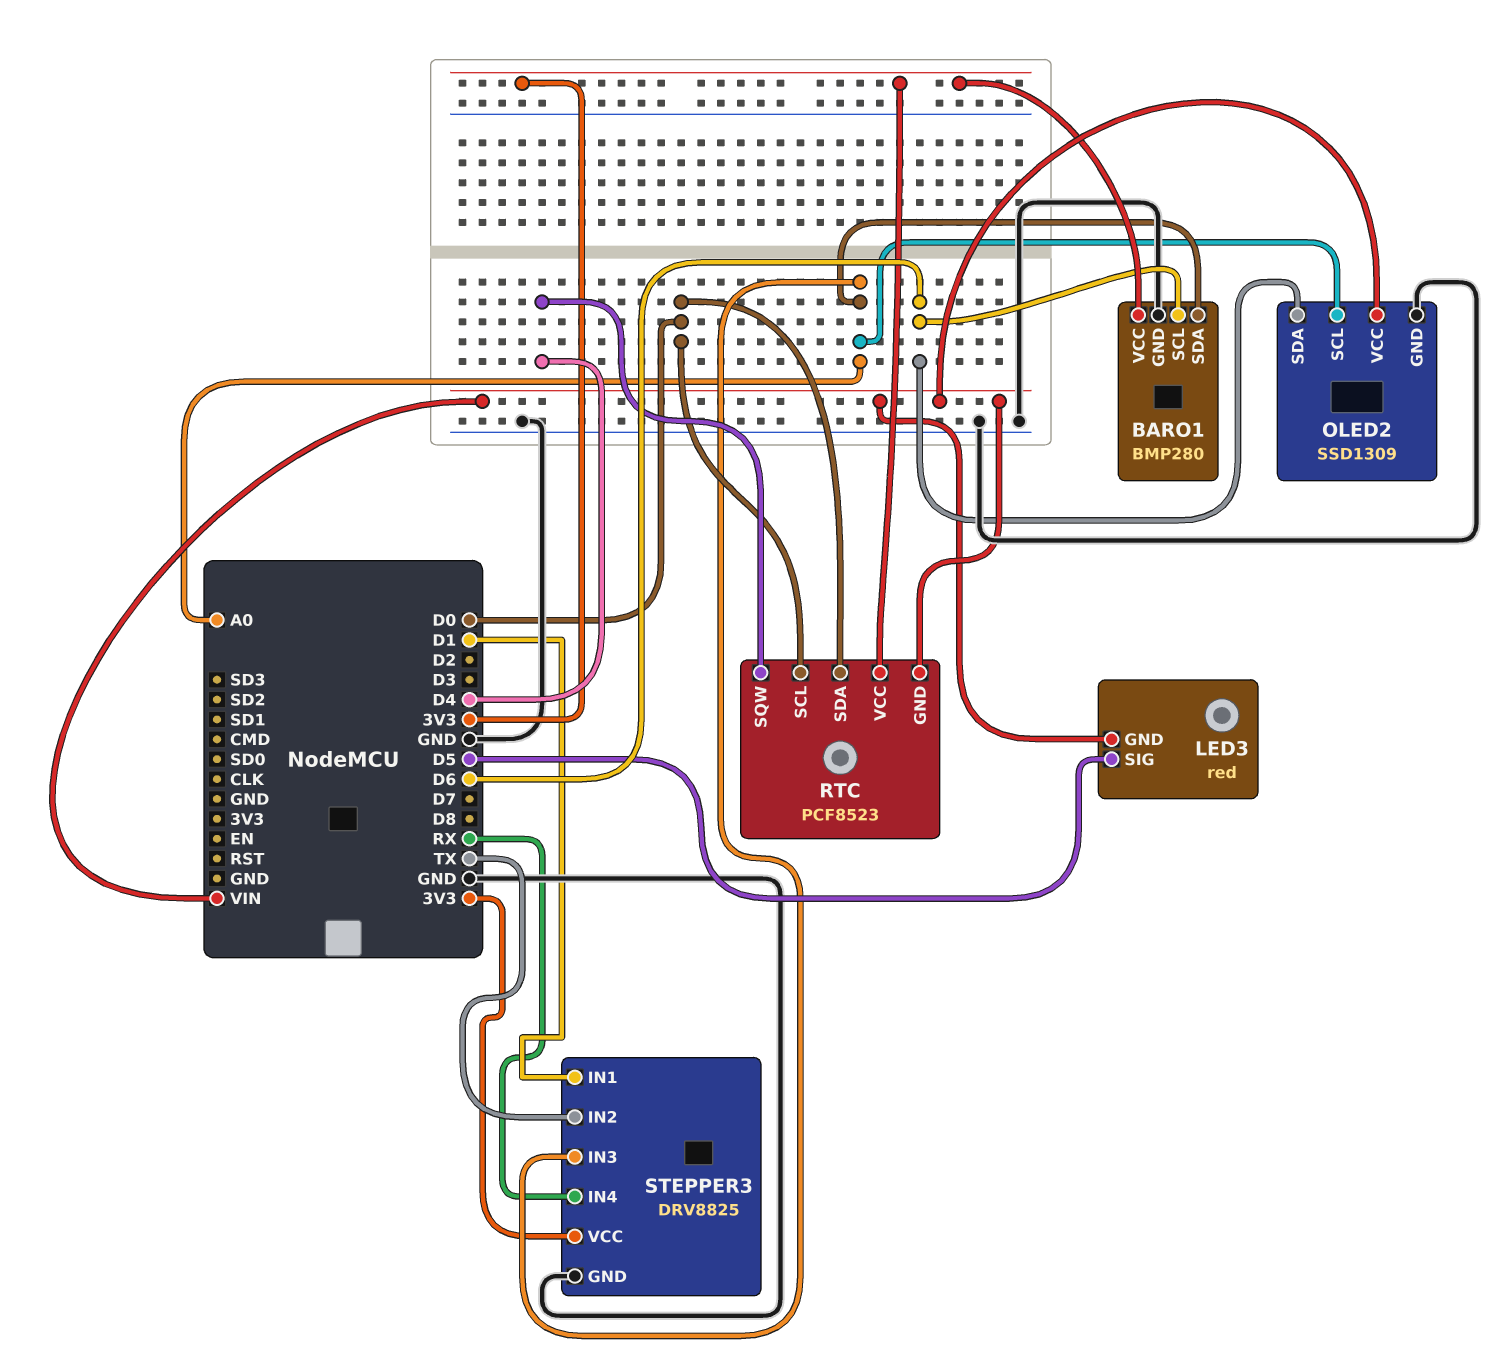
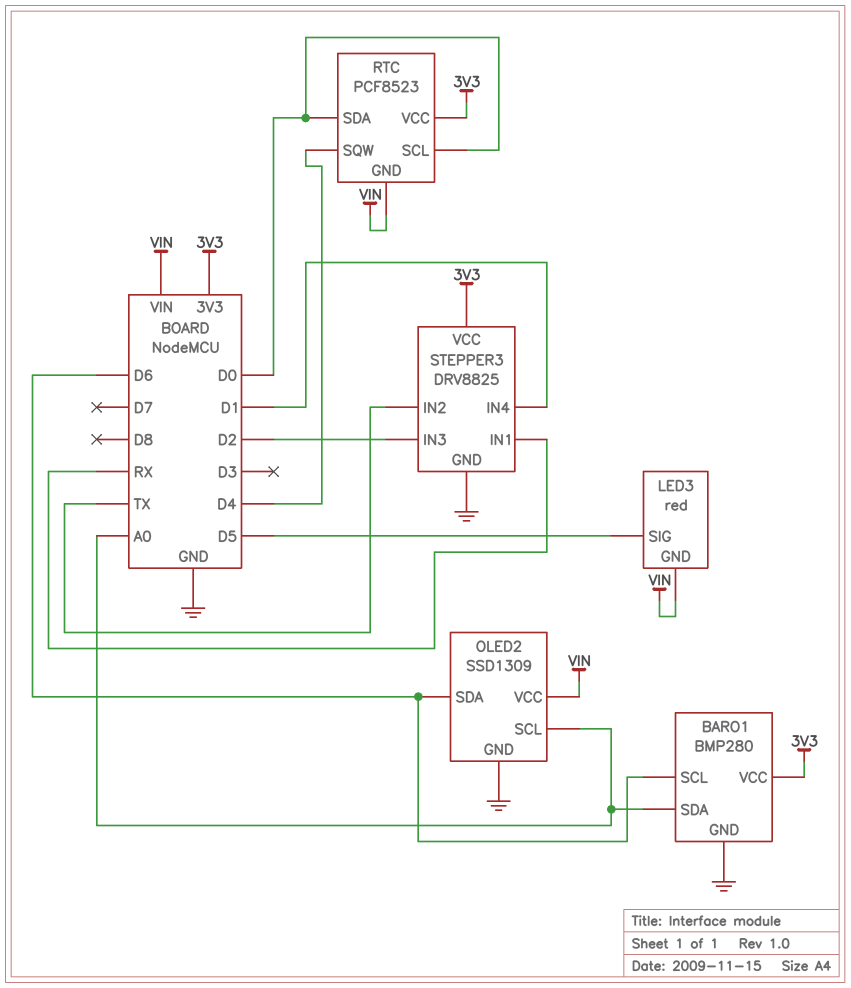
STEPPER3 pin IN1: D1 -> RX
STEPPER3 pin IN3: A0 -> D2
STEPPER3 pin IN4: RX -> D1

